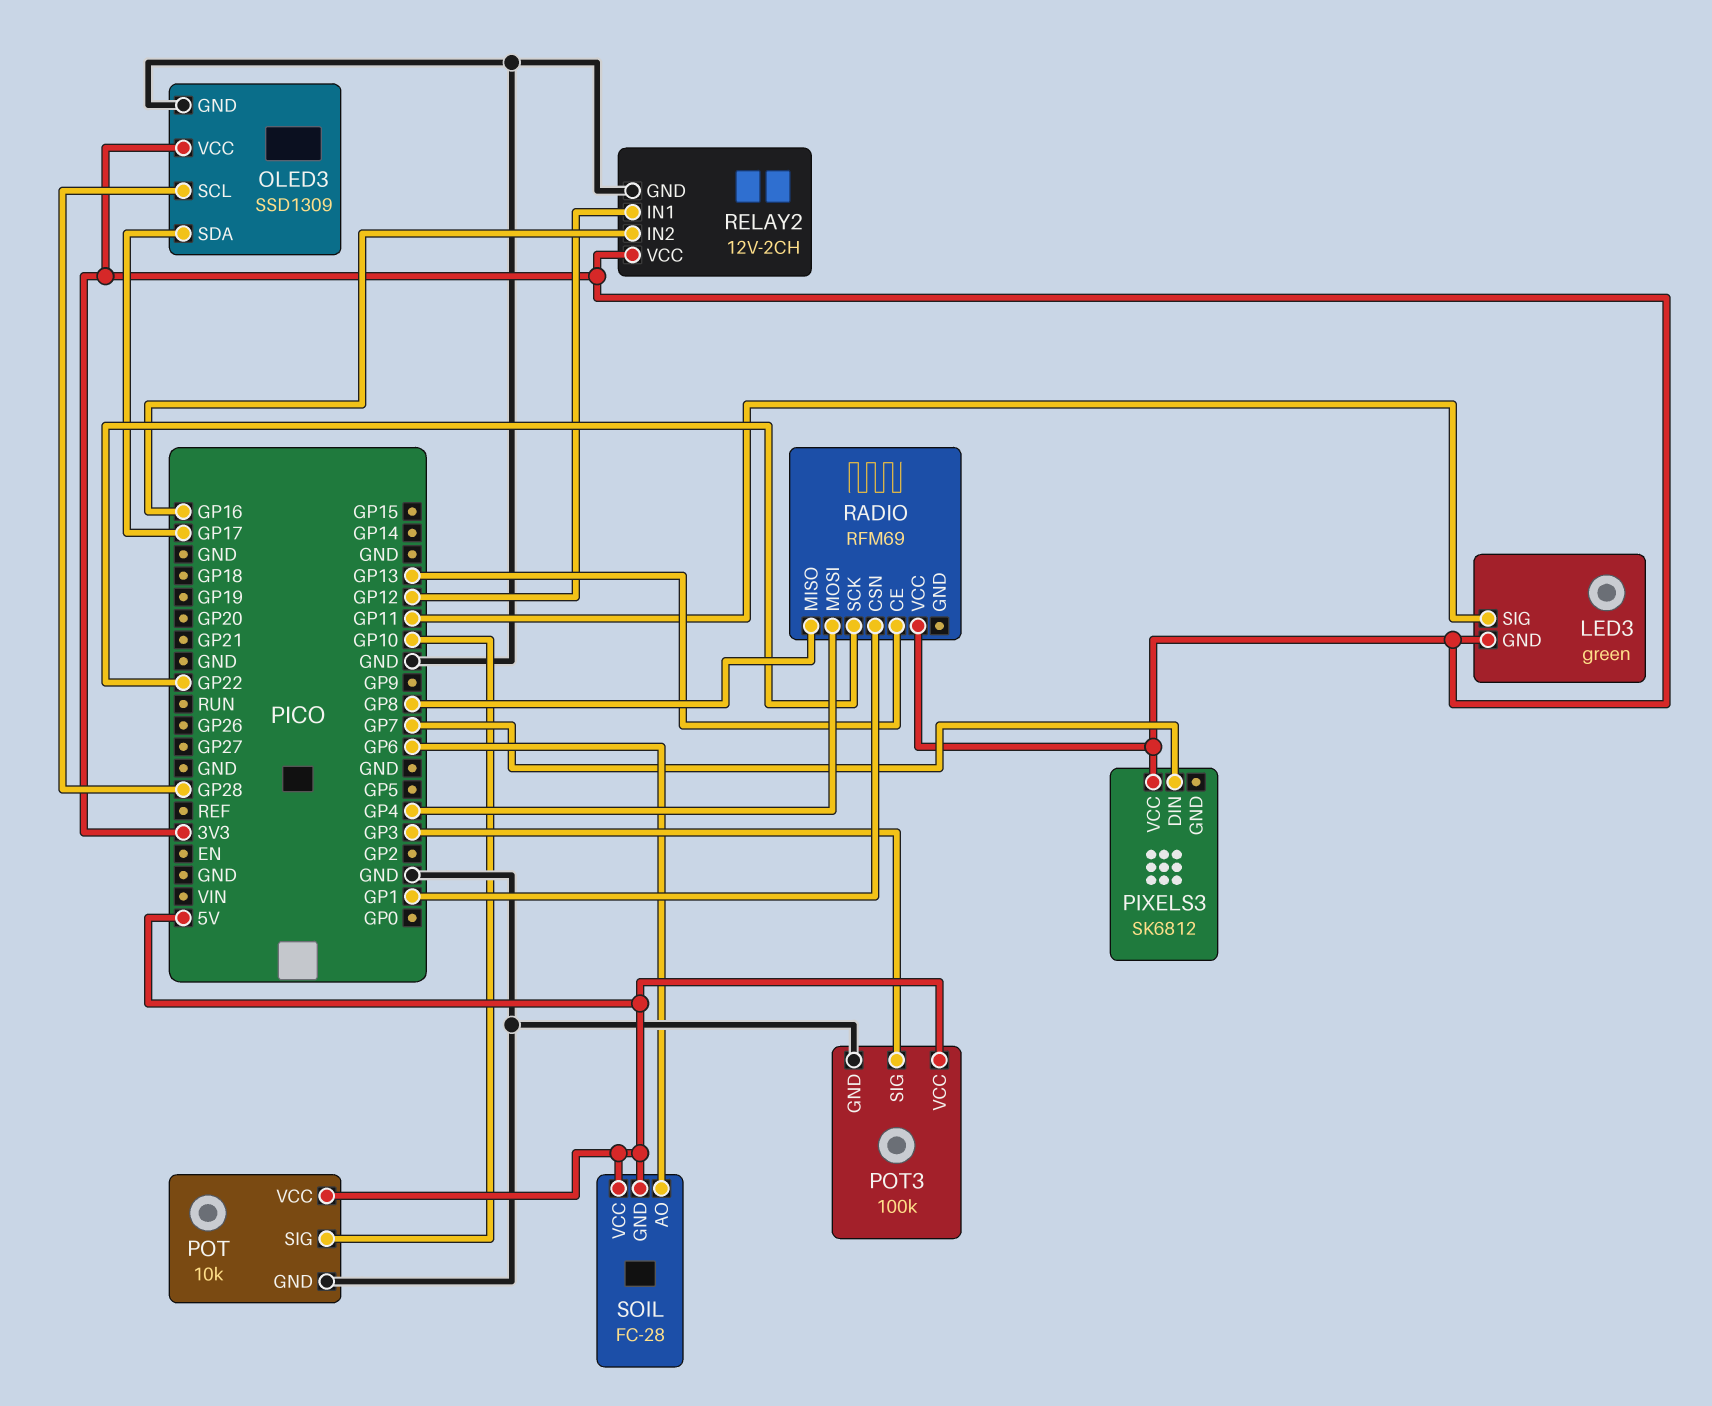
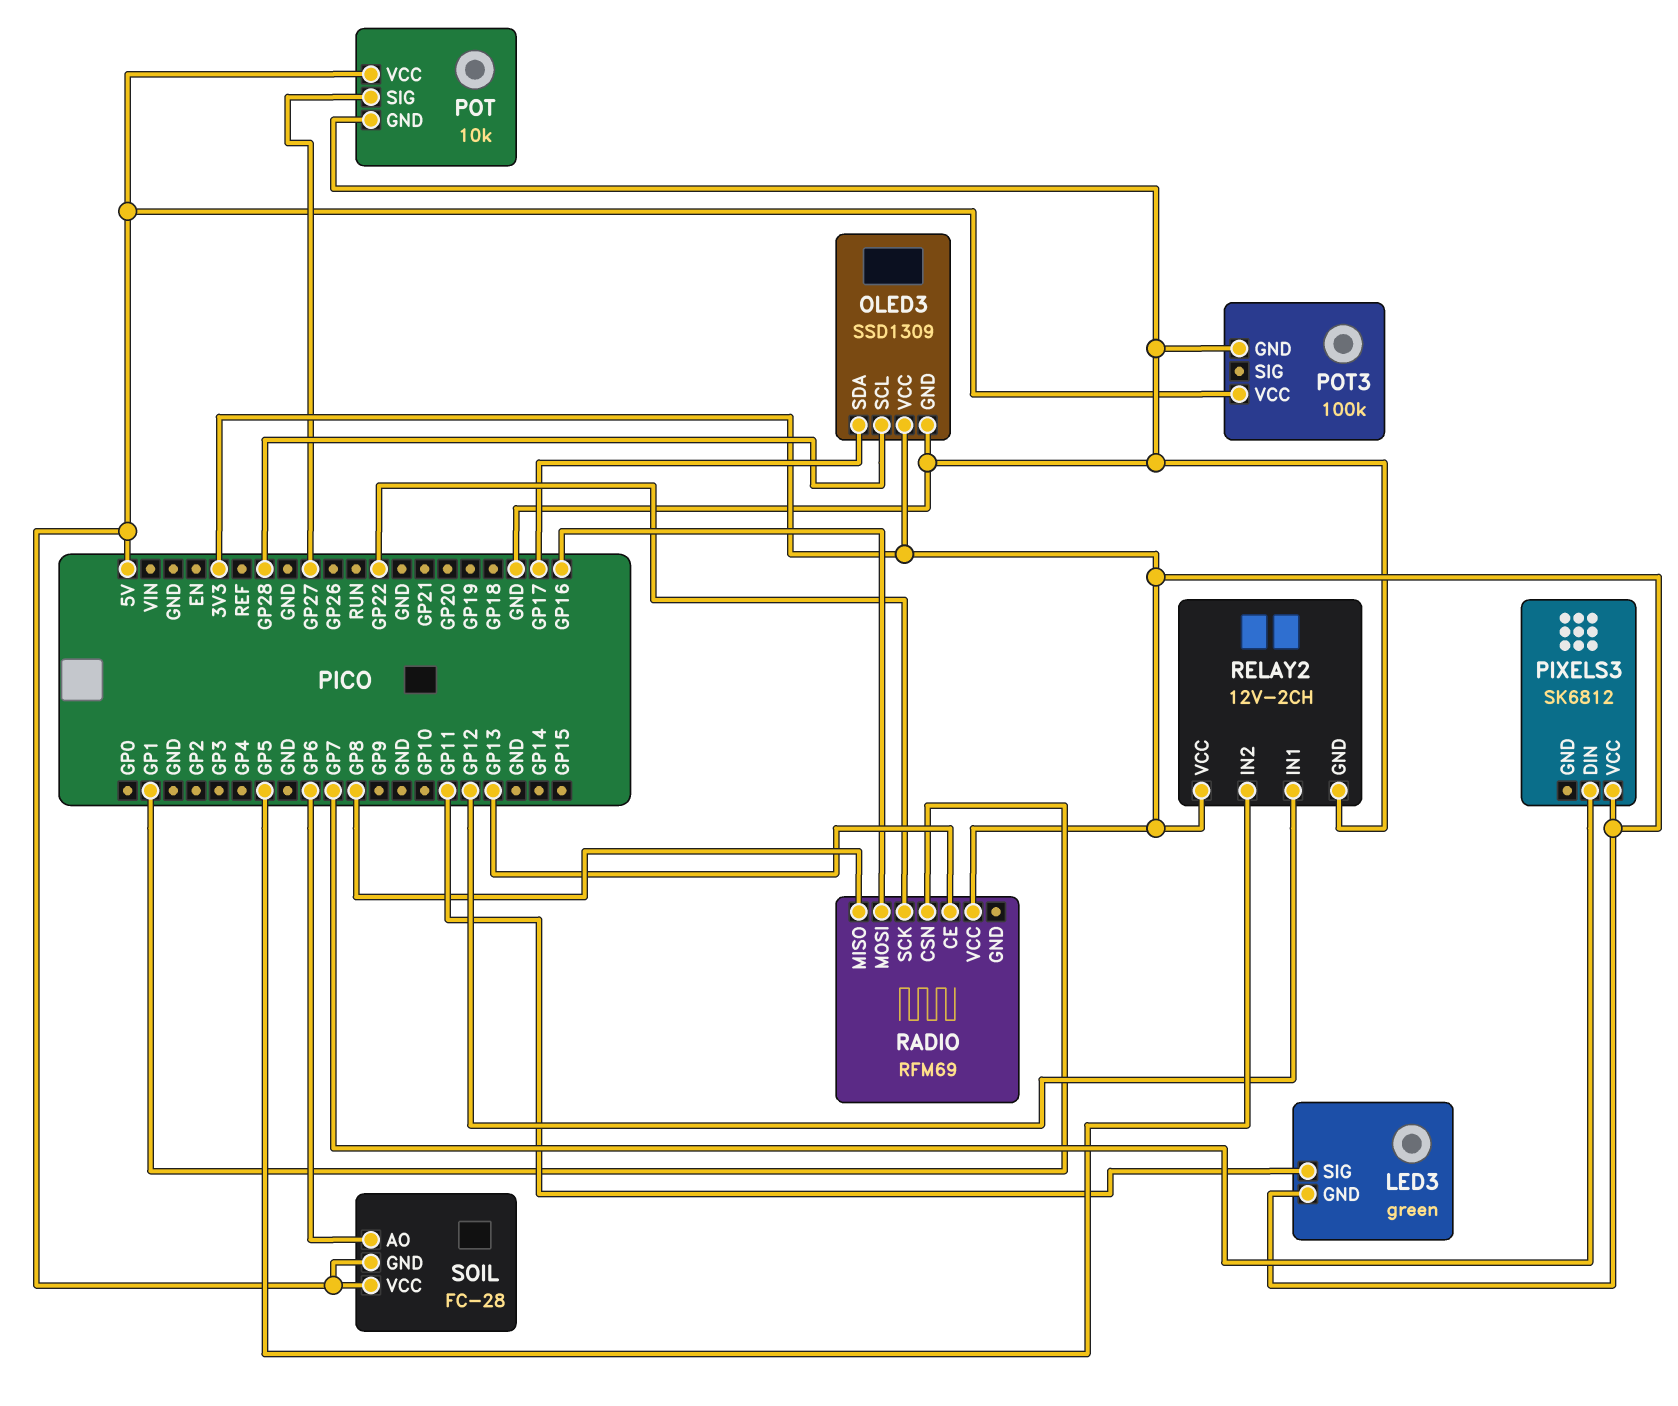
POT pin SIG: GP10 -> GP27
POT3 pin SIG: GP3 -> none
RADIO pin MOSI: GP4 -> GP16
RELAY2 pin IN2: GP16 -> GP5

